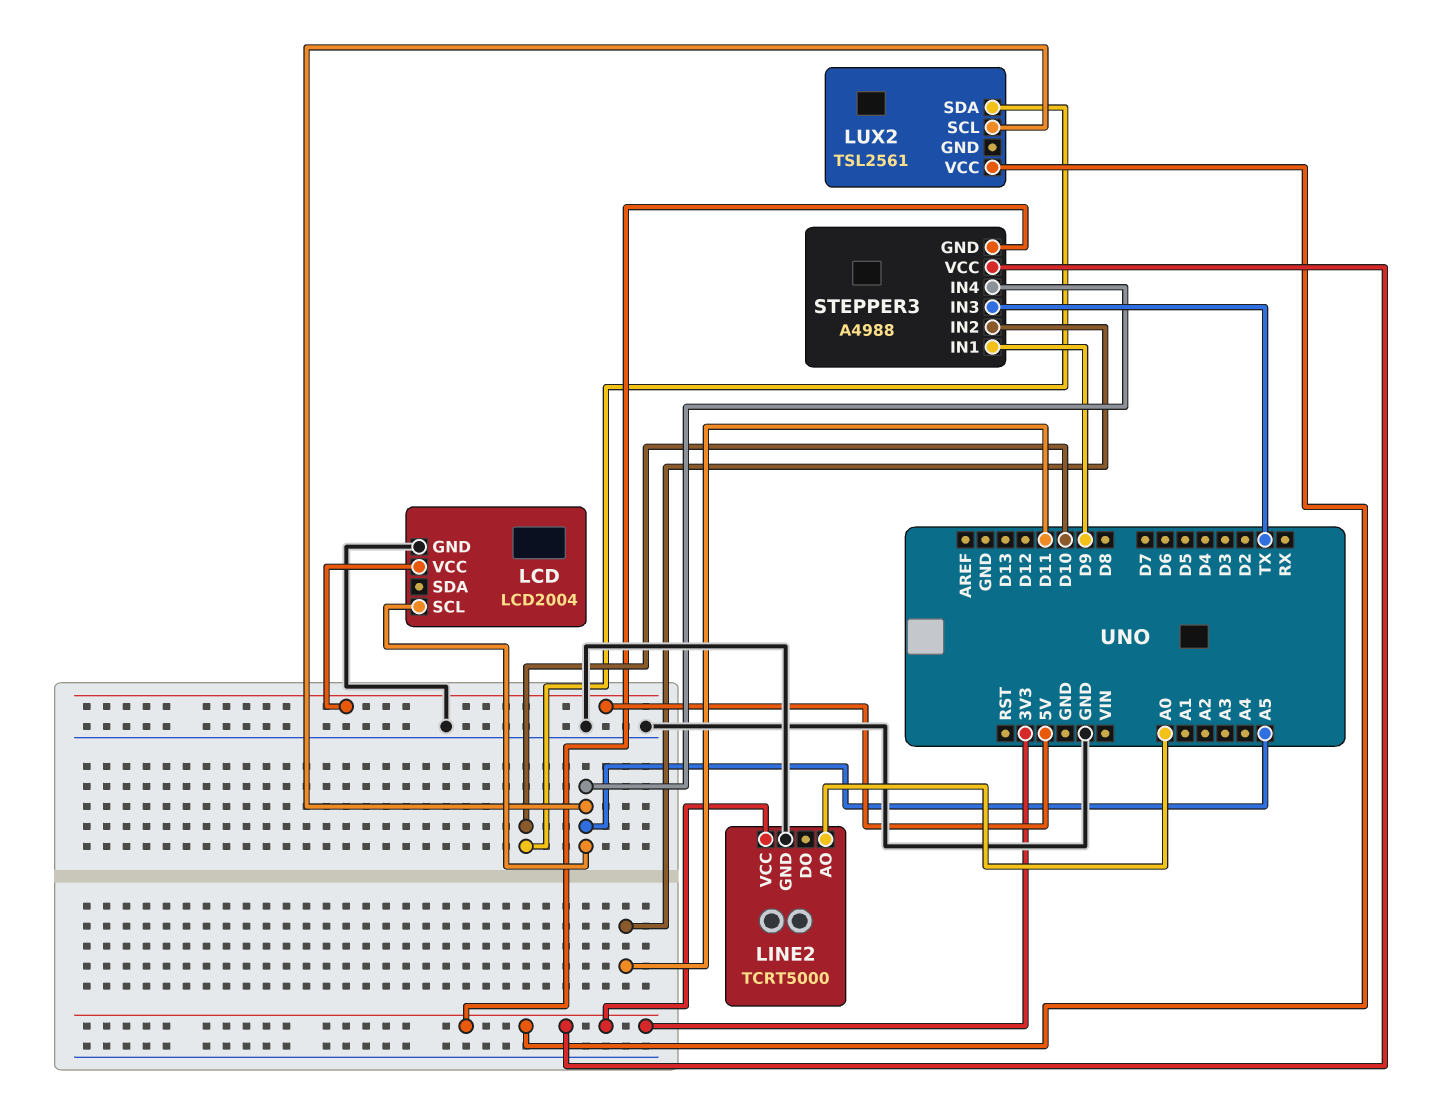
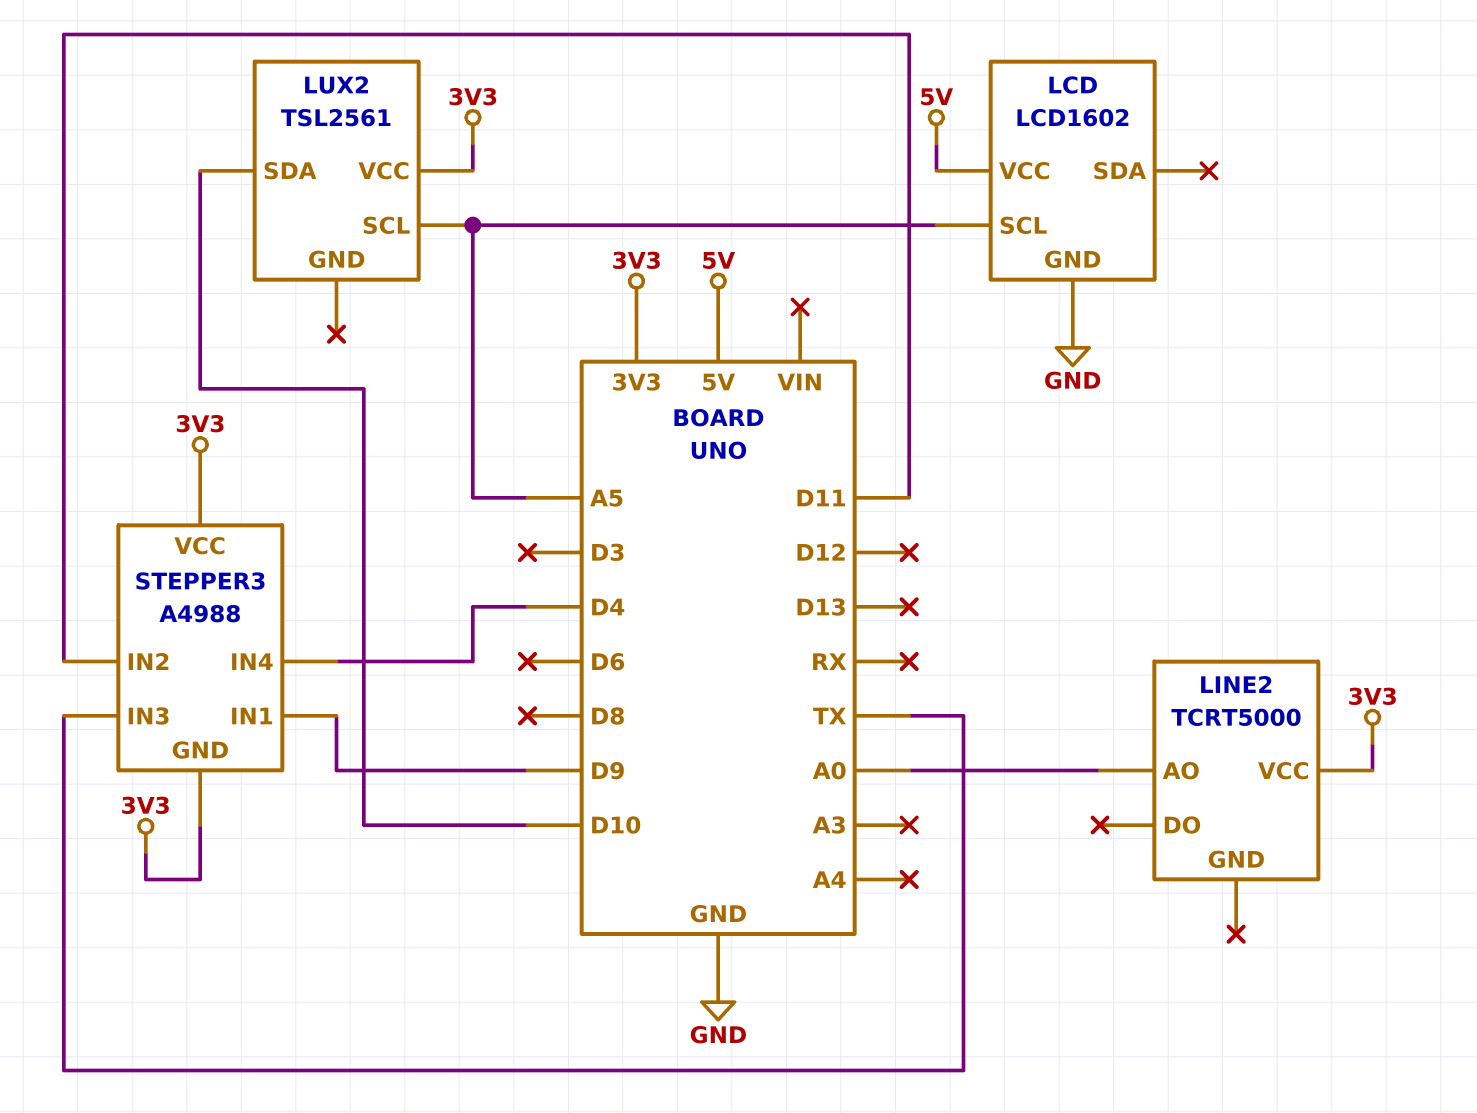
LCD: LCD2004 -> LCD1602
LINE2 pin GND: GND -> none
STEPPER3 pin IN4: A5 -> D4

